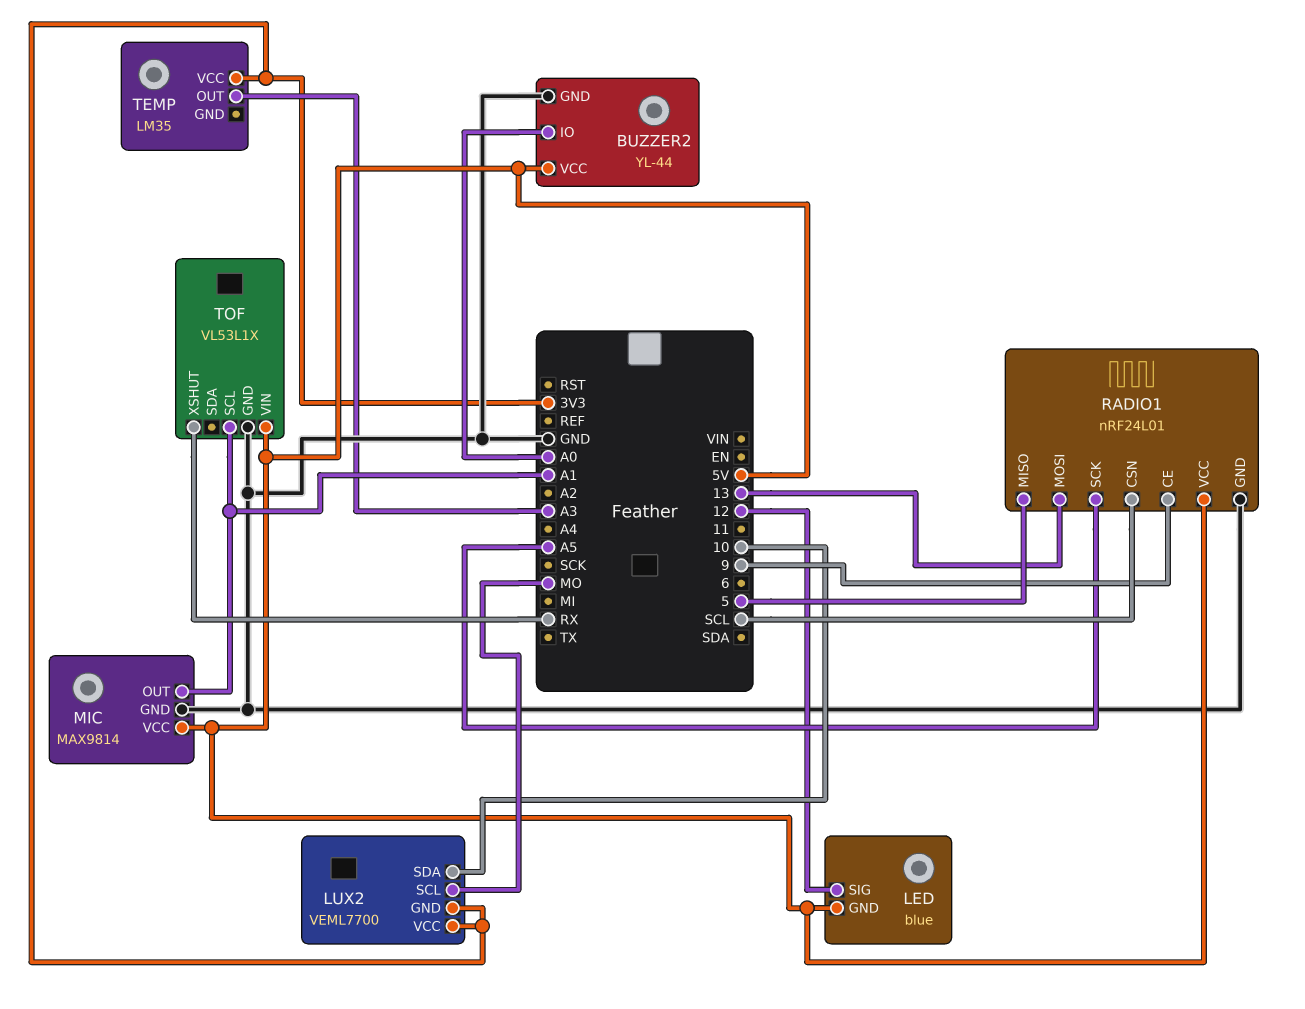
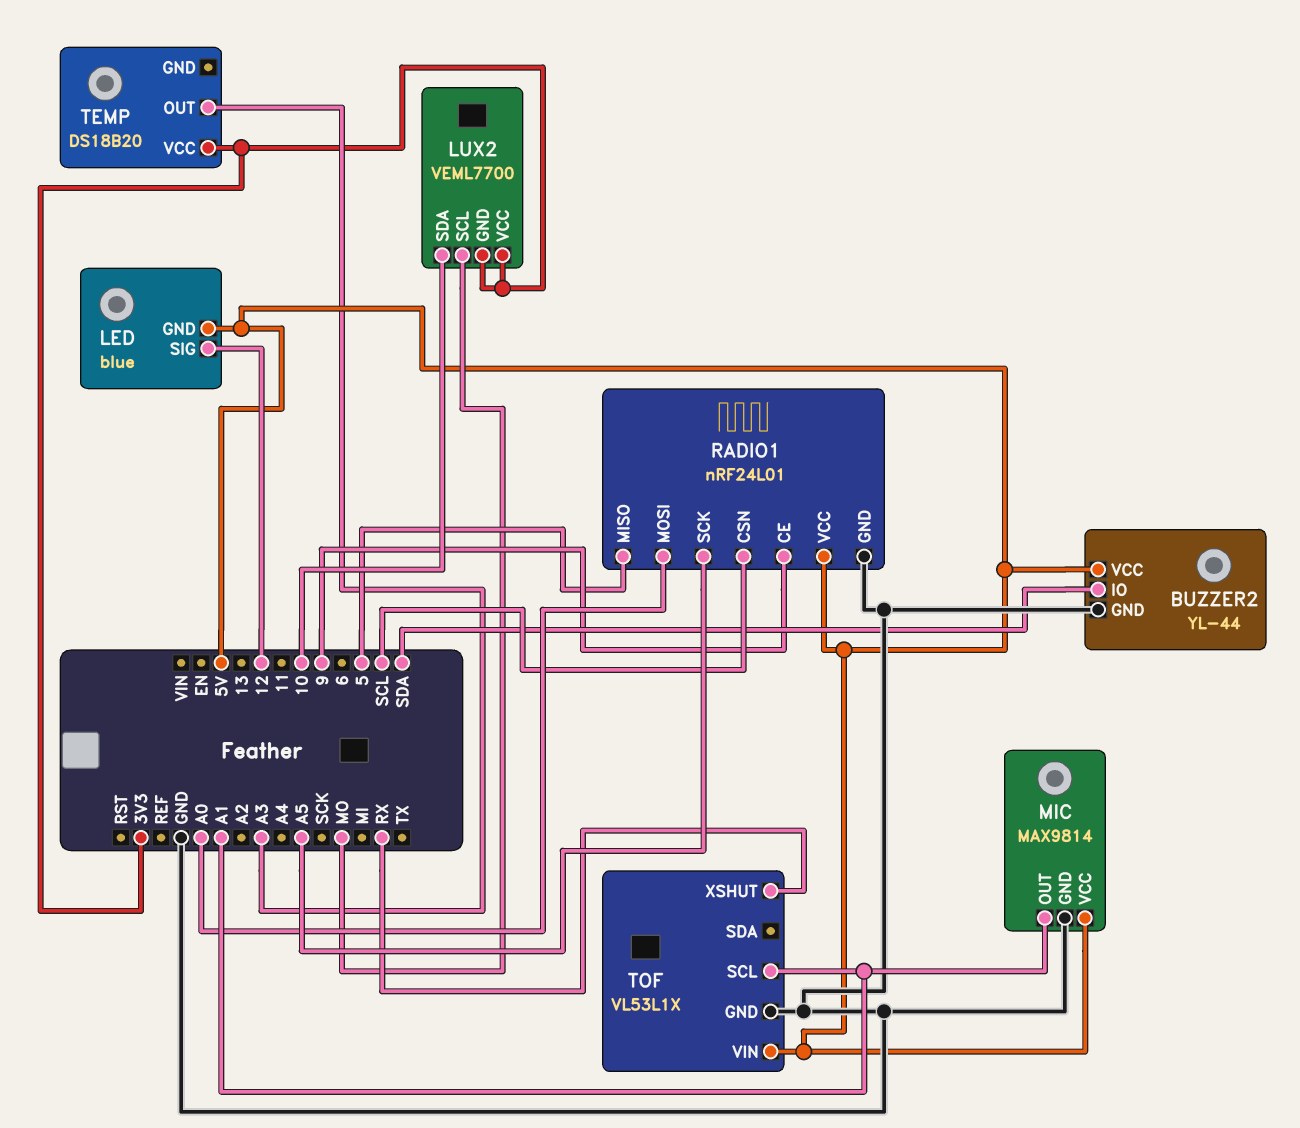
BUZZER2 pin IO: A0 -> SDA
RADIO1 pin MOSI: 13 -> A0
TEMP: LM35 -> DS18B20

